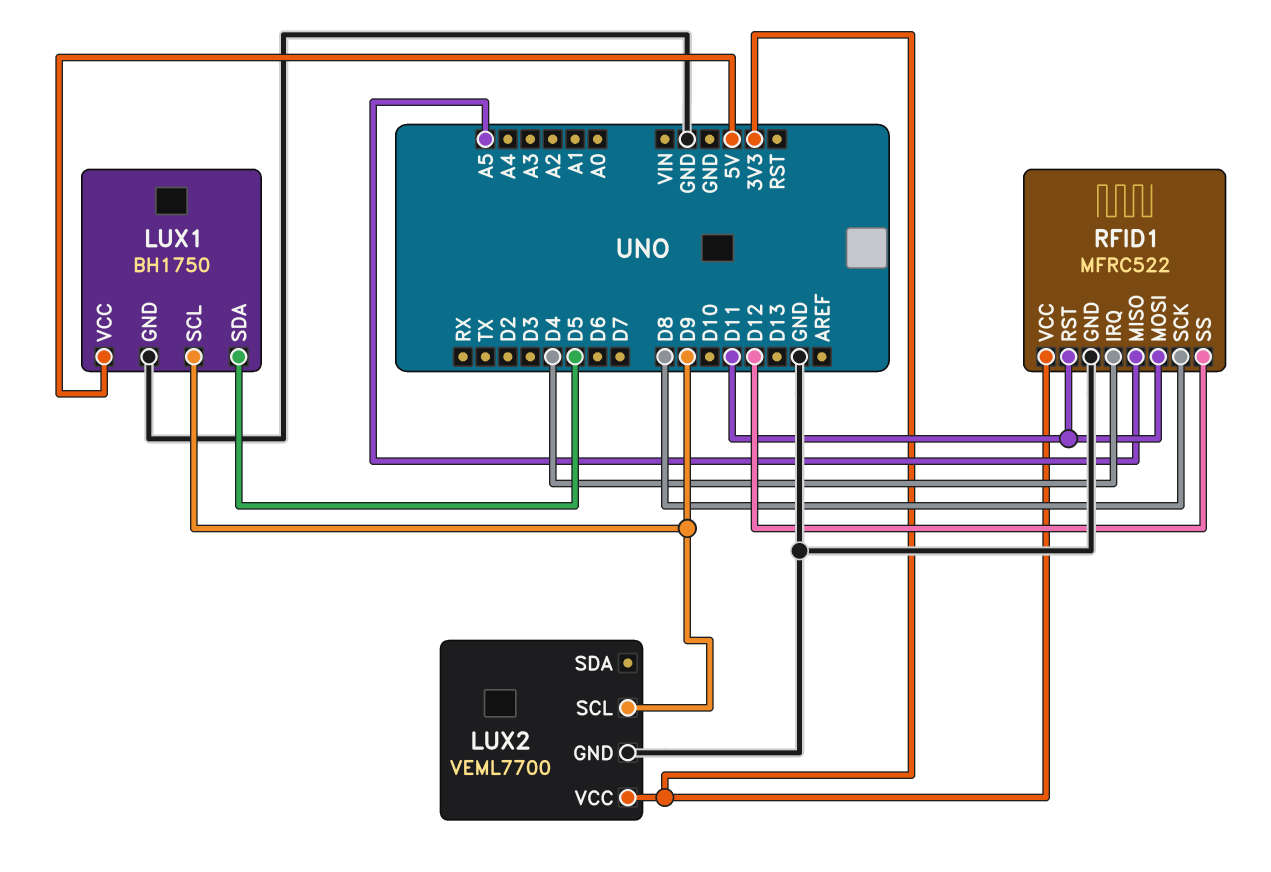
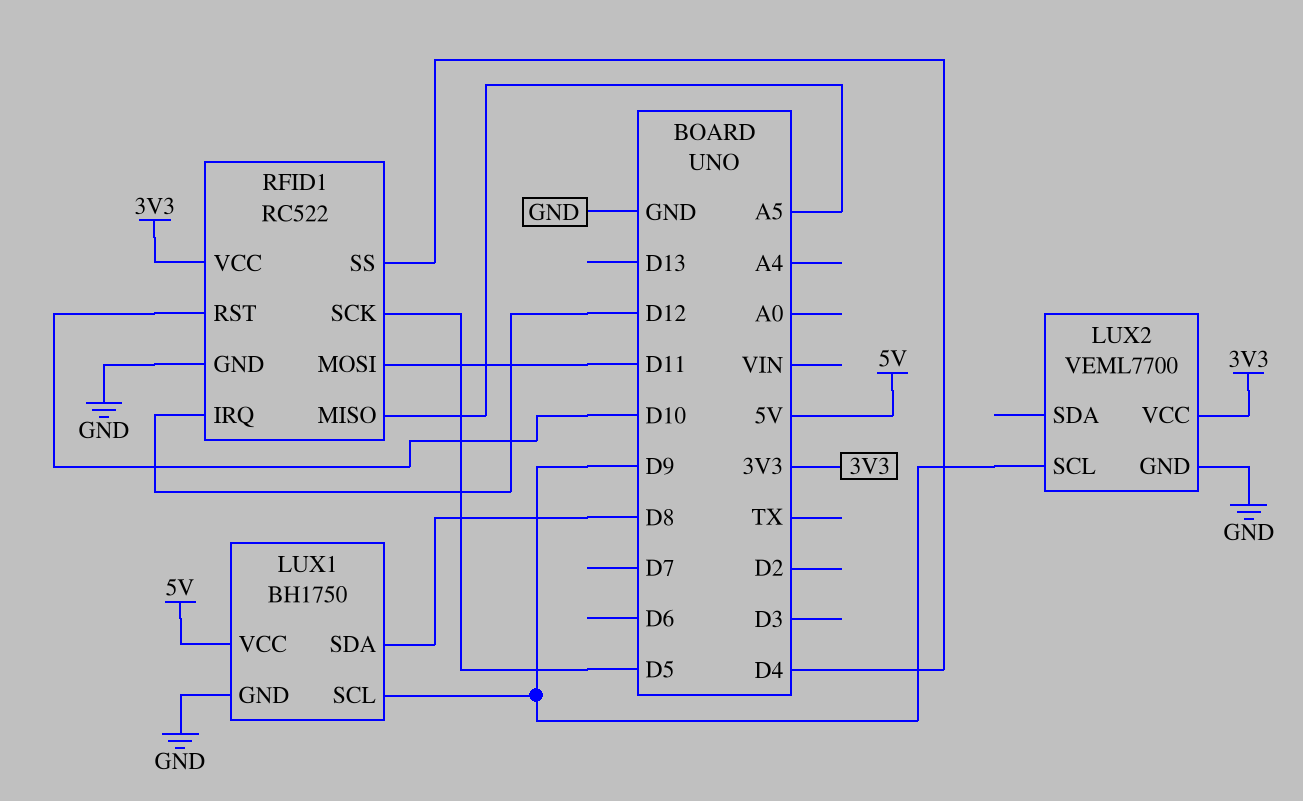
LUX1 pin SDA: D5 -> D8
RFID1: MFRC522 -> RC522
RFID1 pin IRQ: D4 -> D12
RFID1 pin RST: D11 -> D10
RFID1 pin SCK: D8 -> D5
RFID1 pin SS: D12 -> D4

